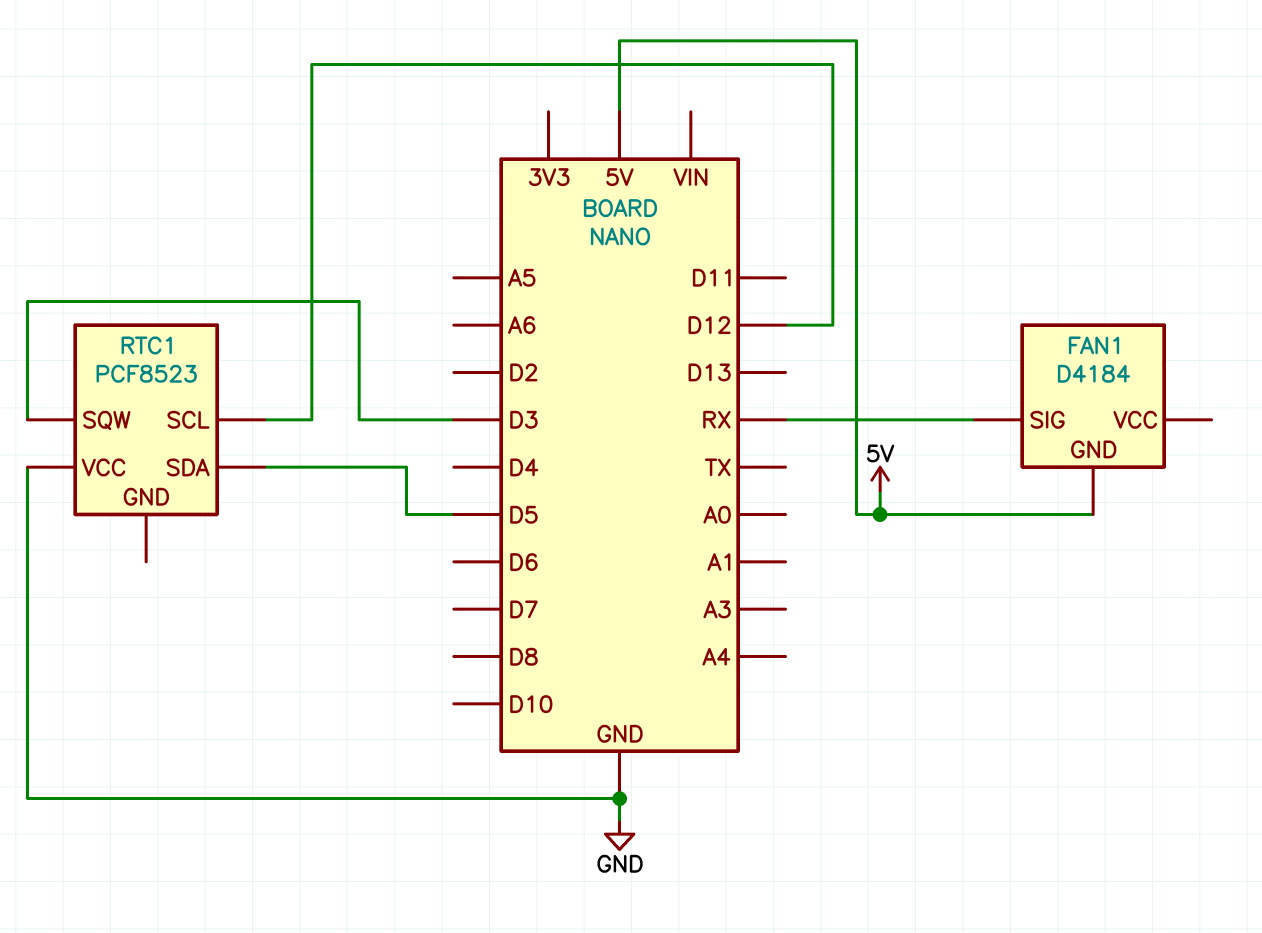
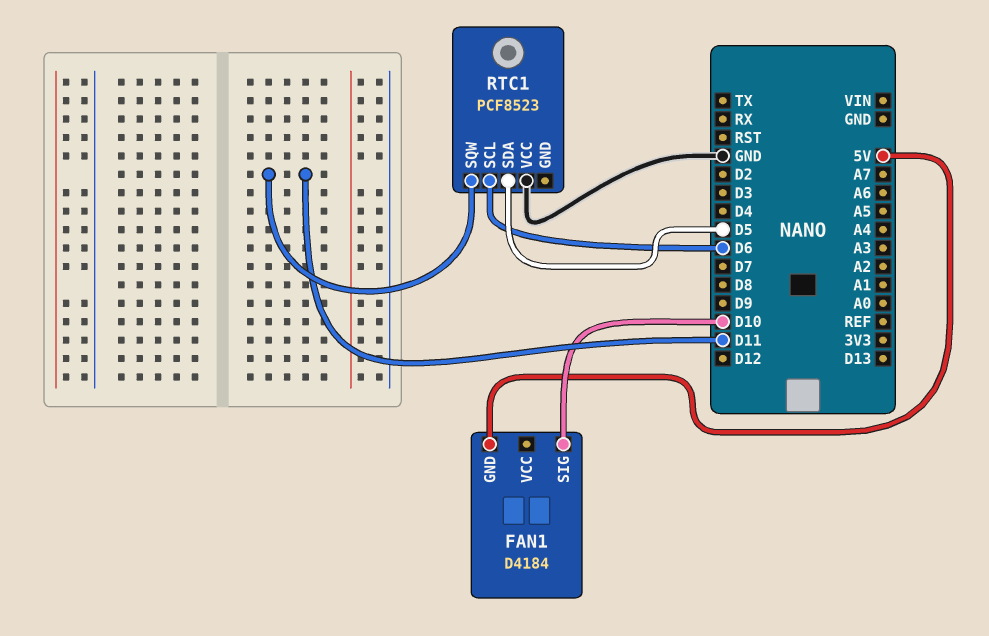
FAN1 pin SIG: RX -> D10
RTC1 pin SCL: D12 -> D6
RTC1 pin SQW: D3 -> D11

